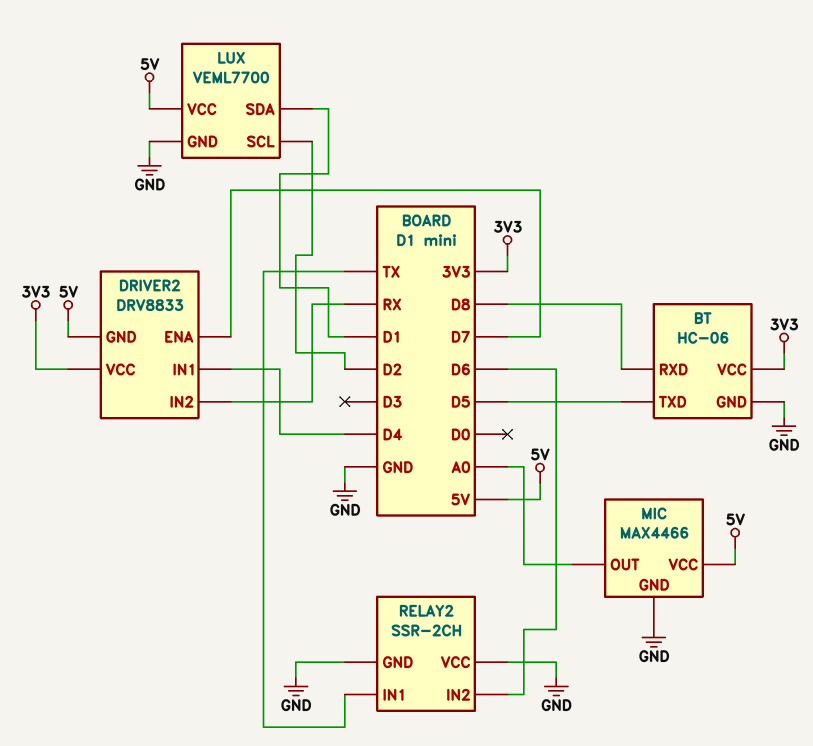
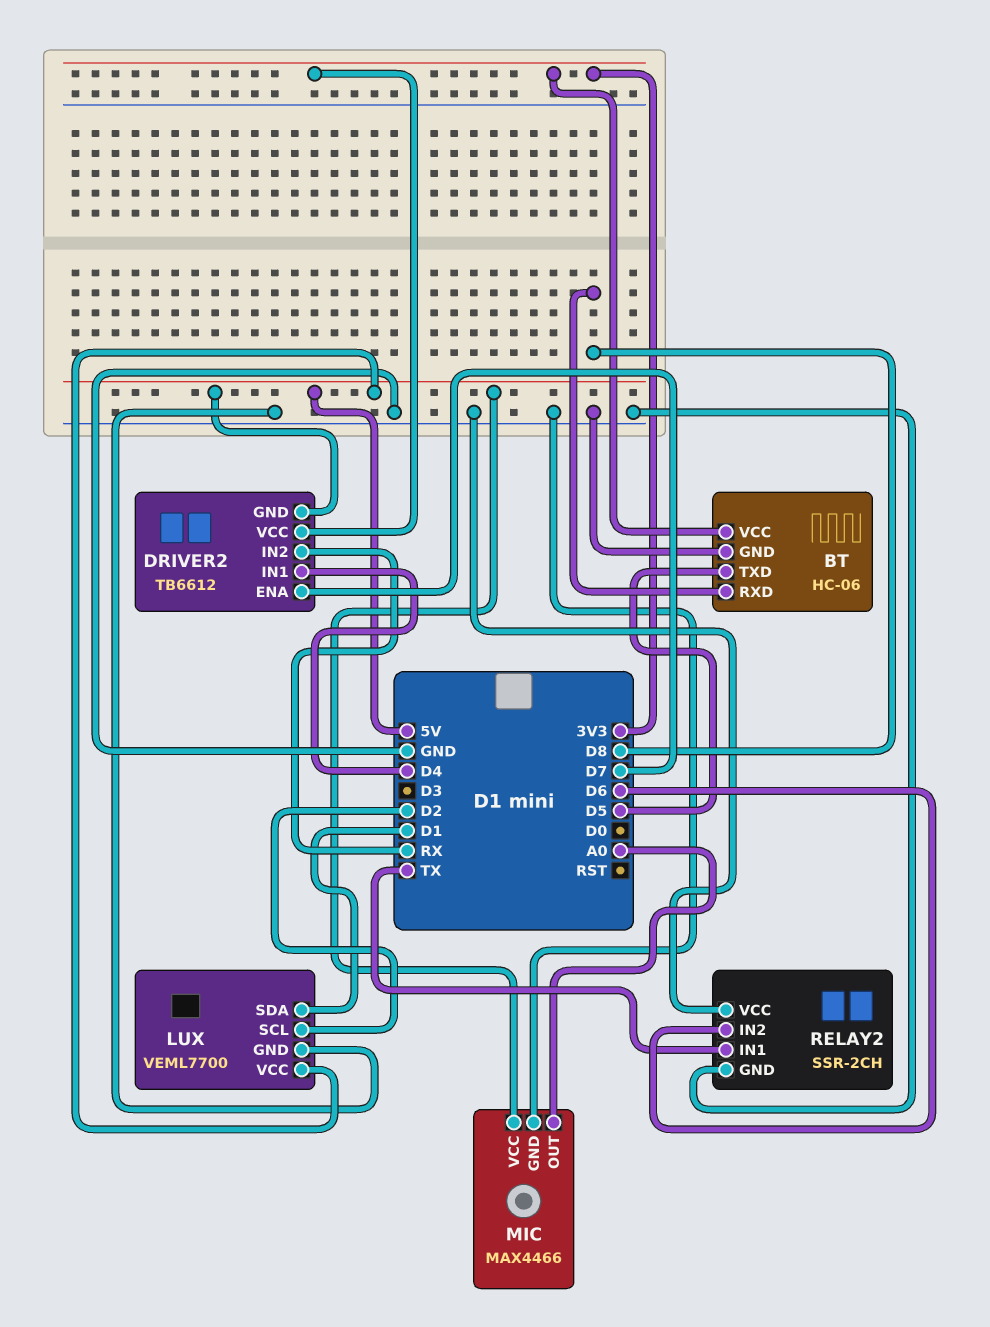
DRIVER2: DRV8833 -> TB6612

